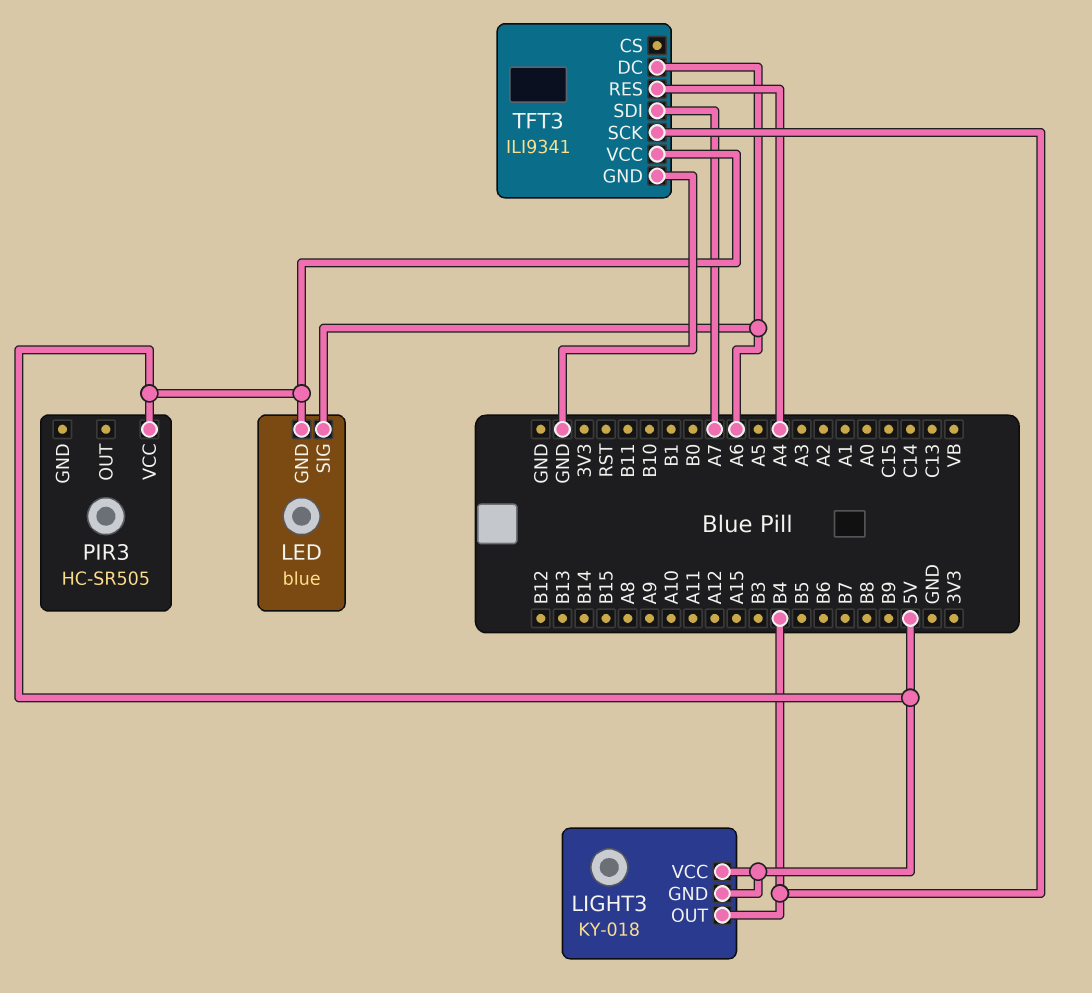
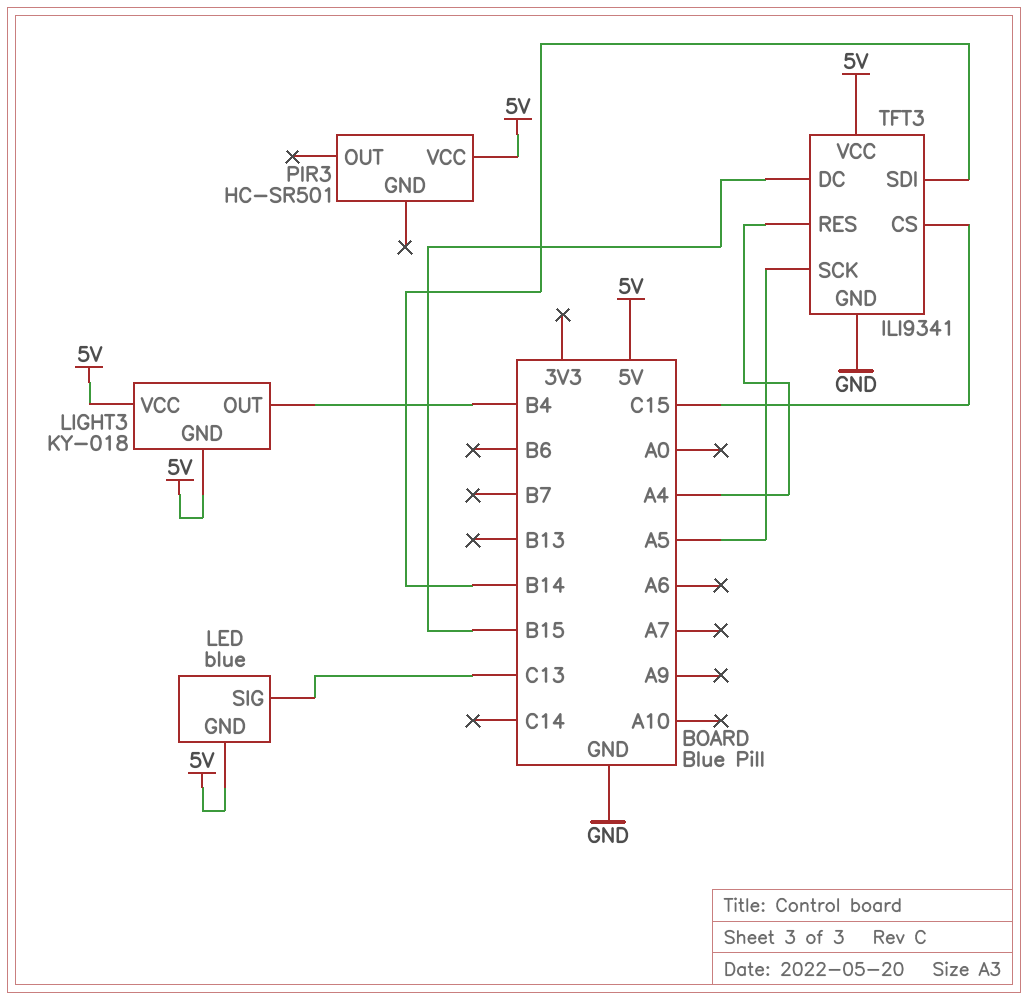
LED pin SIG: A6 -> C13
PIR3: HC-SR505 -> HC-SR501
TFT3 pin CS: none -> C15
TFT3 pin DC: A6 -> B15
TFT3 pin SCK: B4 -> A5
TFT3 pin SDI: A7 -> B14

